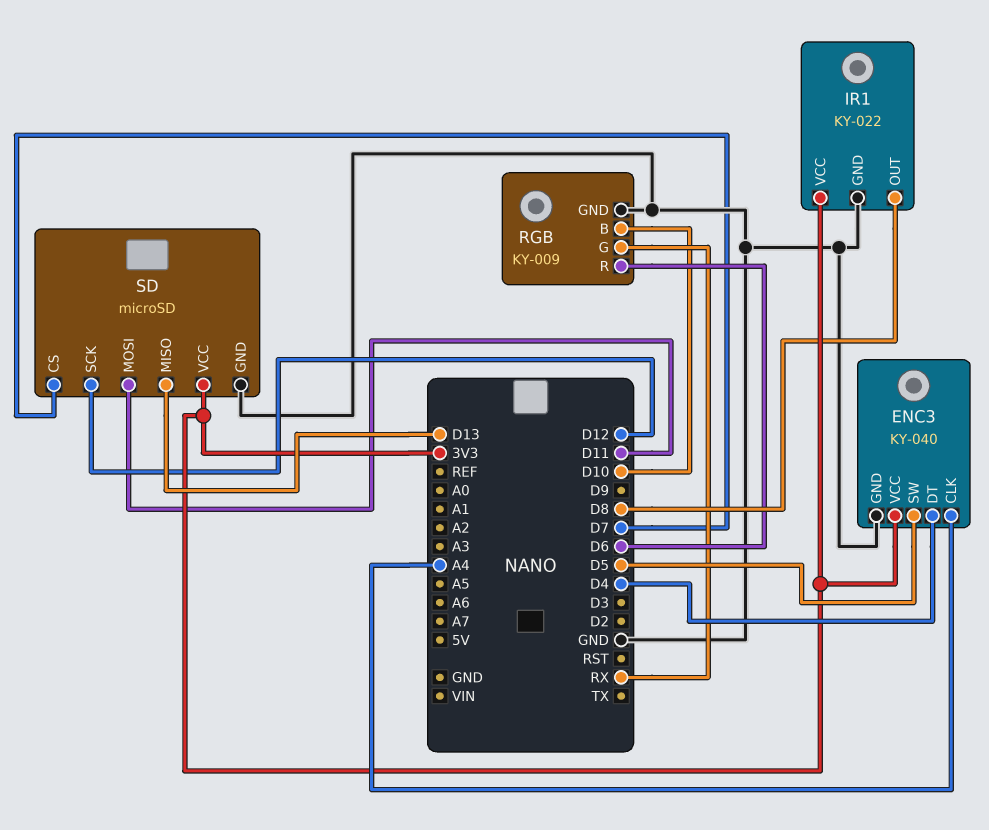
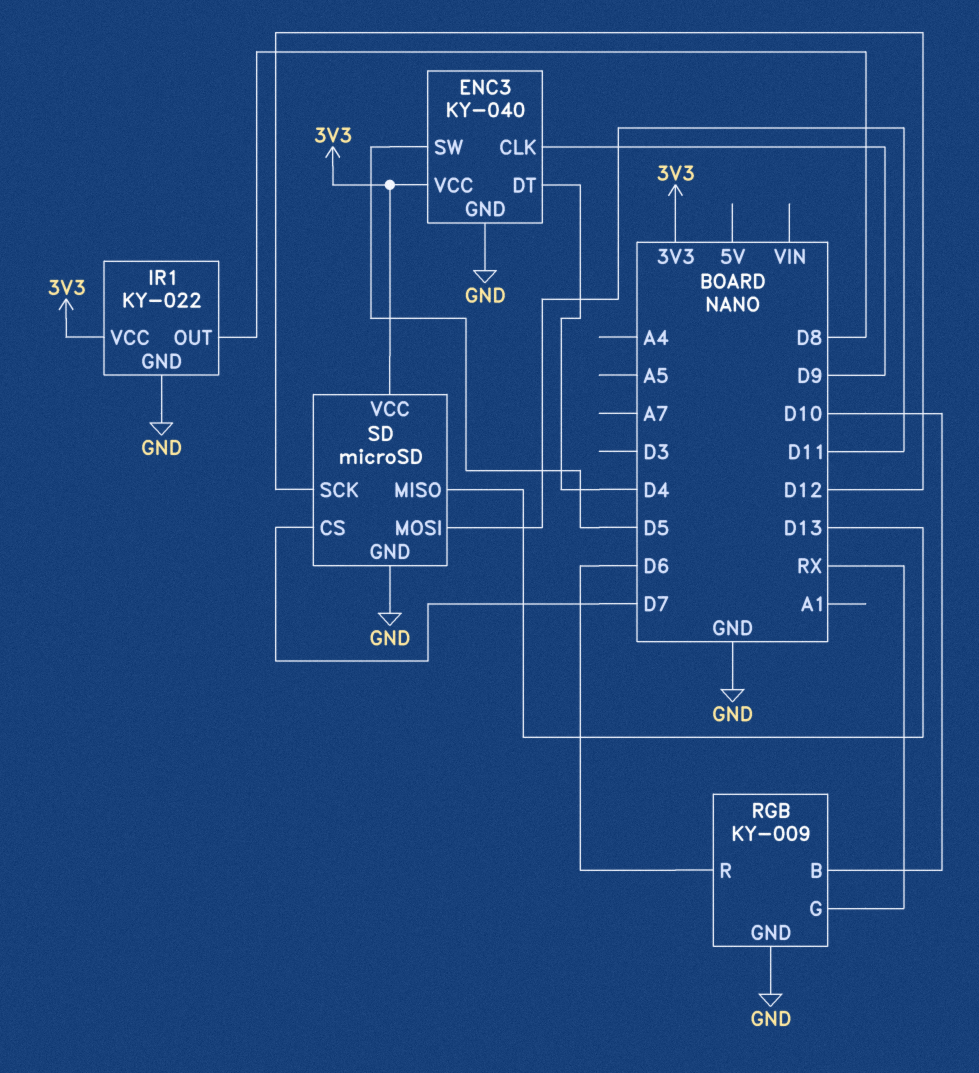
ENC3 pin CLK: A4 -> D9

